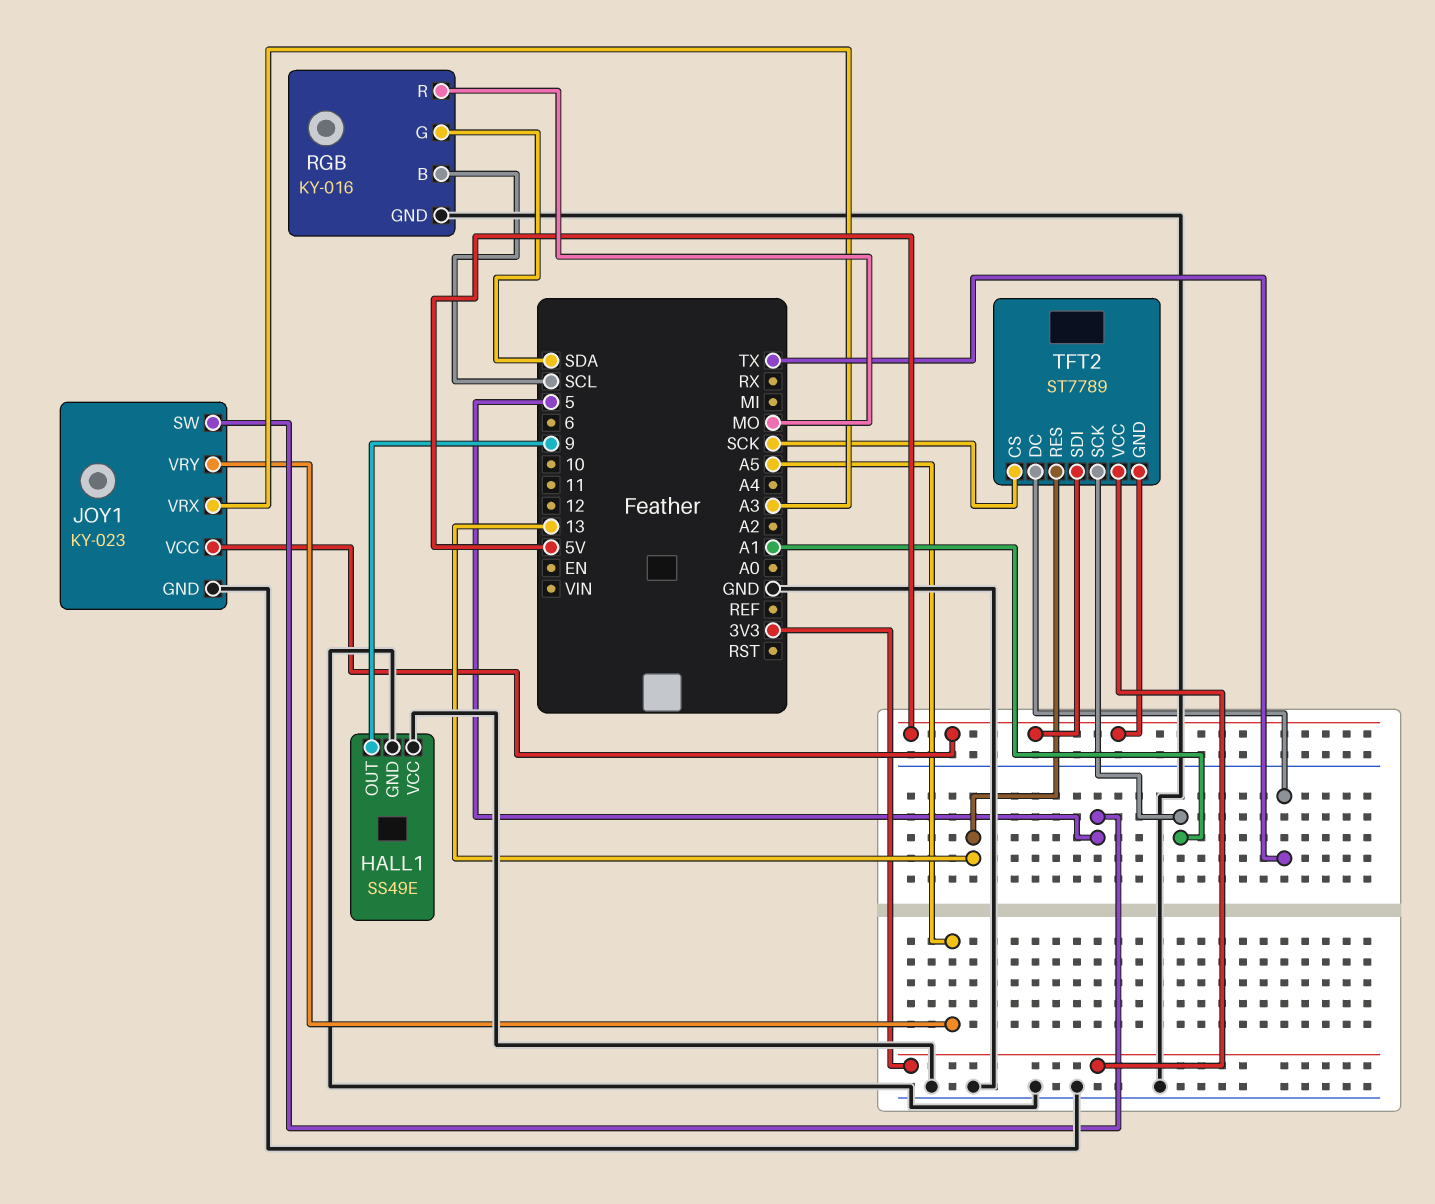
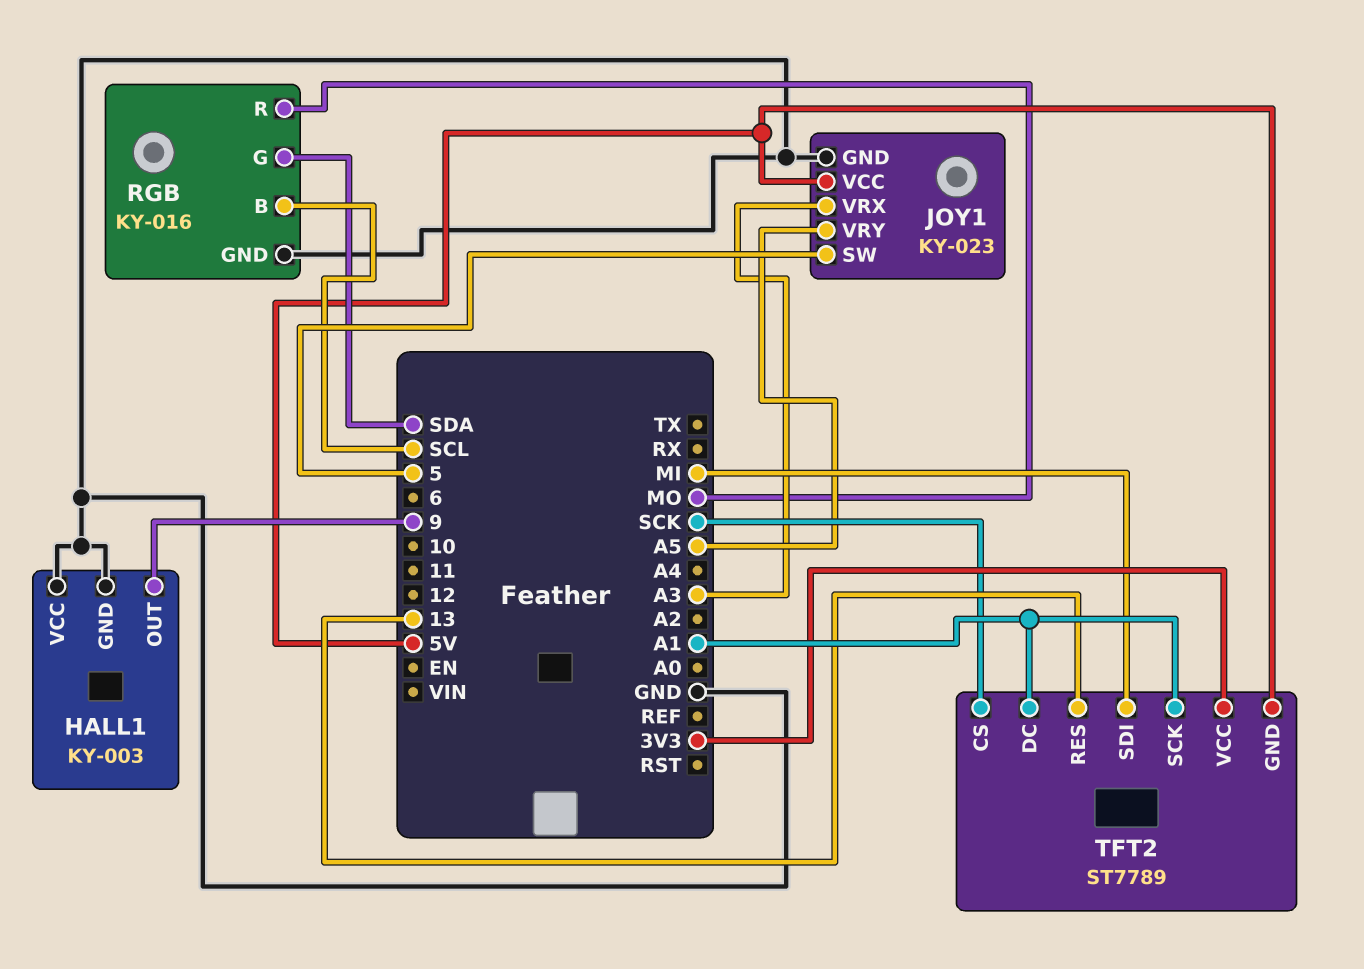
HALL1: SS49E -> KY-003
TFT2 pin DC: TX -> A1
TFT2 pin SDI: 5V -> MI

